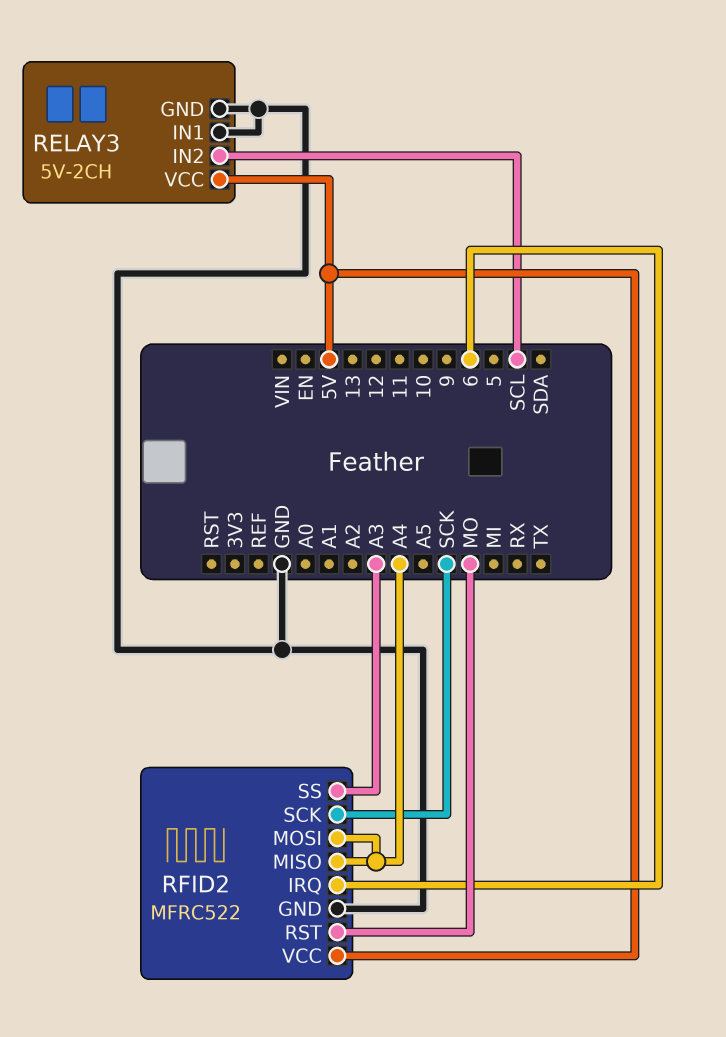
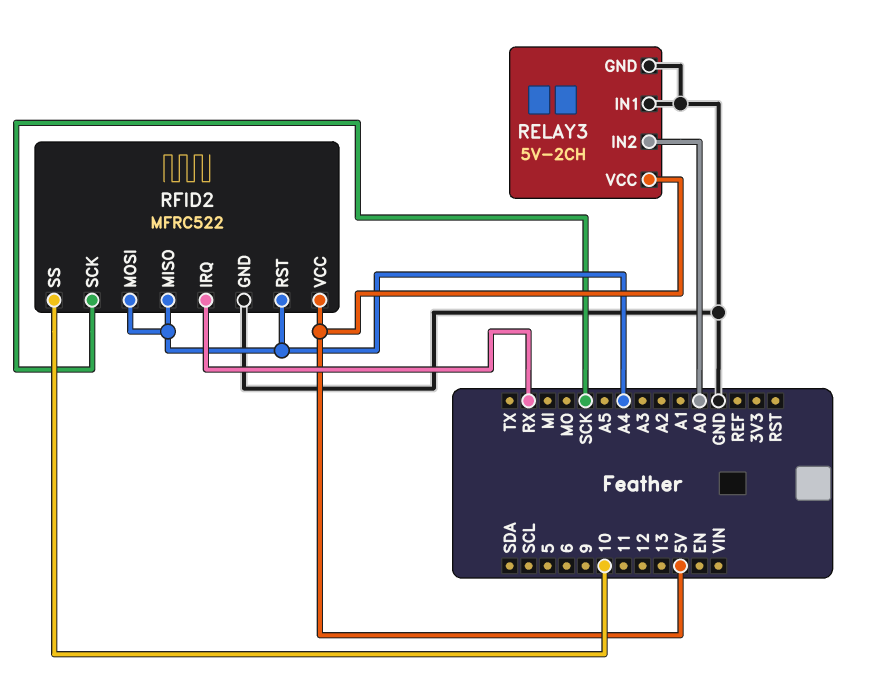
RELAY3 pin IN2: SCL -> A0
RFID2 pin IRQ: 6 -> RX
RFID2 pin RST: MO -> A4
RFID2 pin SS: A3 -> 10

